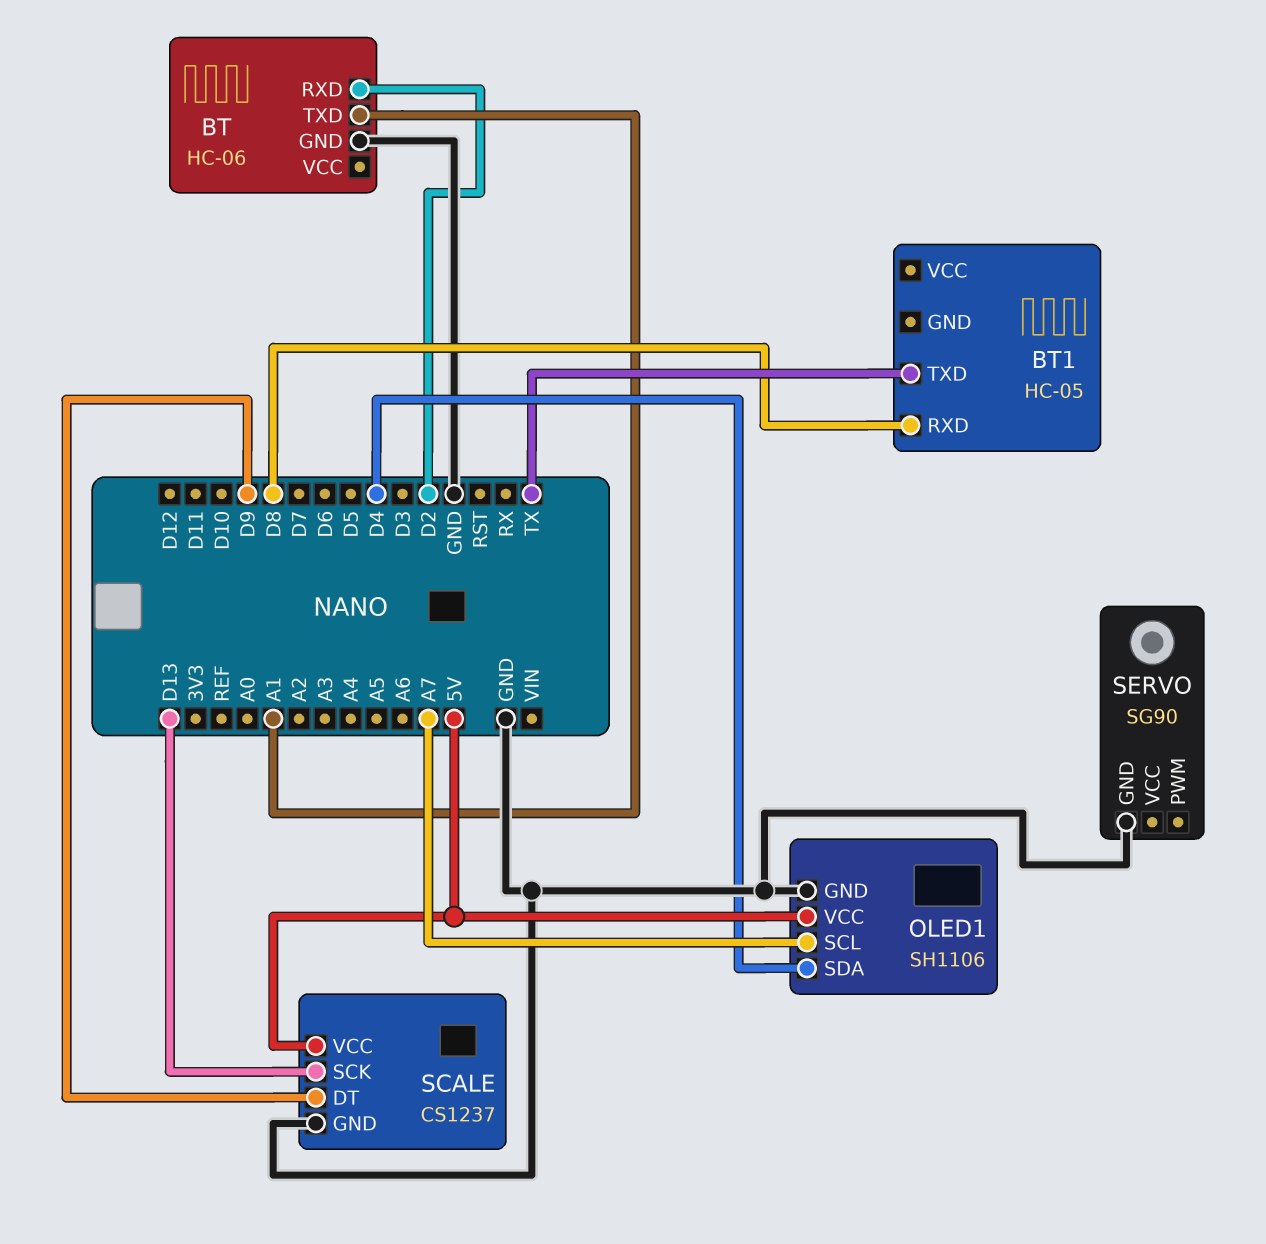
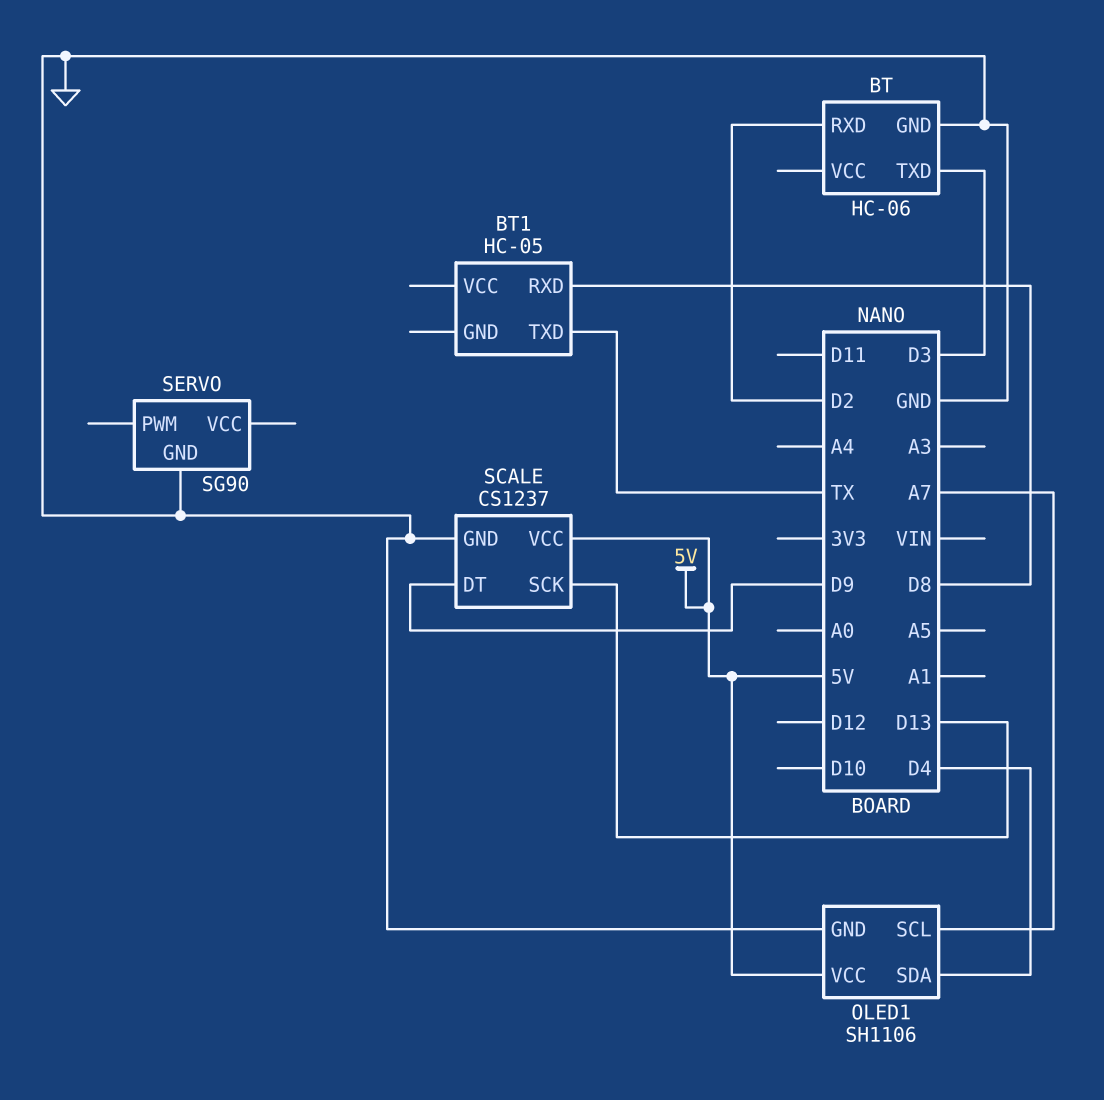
BT pin TXD: A1 -> D3

